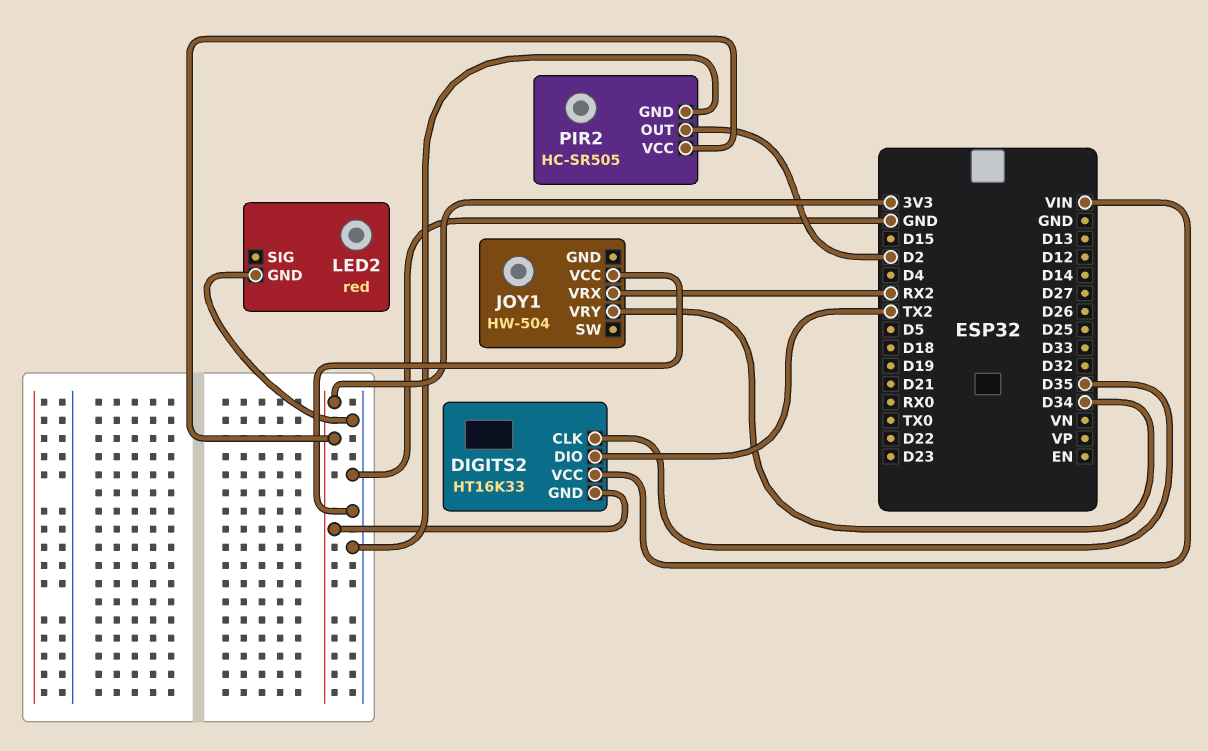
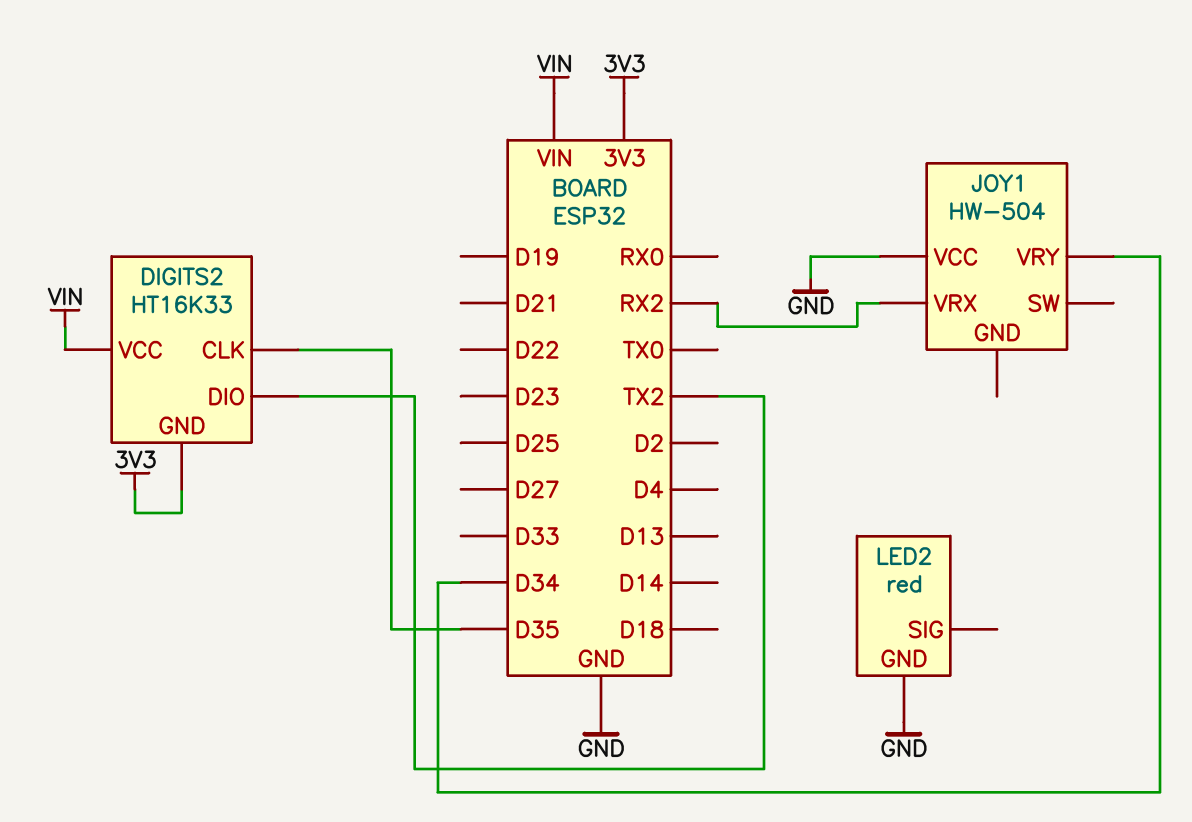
PIR2: HC-SR505 -> none
PIR2 pin GND: GND -> none
PIR2 pin OUT: D2 -> none
PIR2 pin VCC: 3V3 -> none

